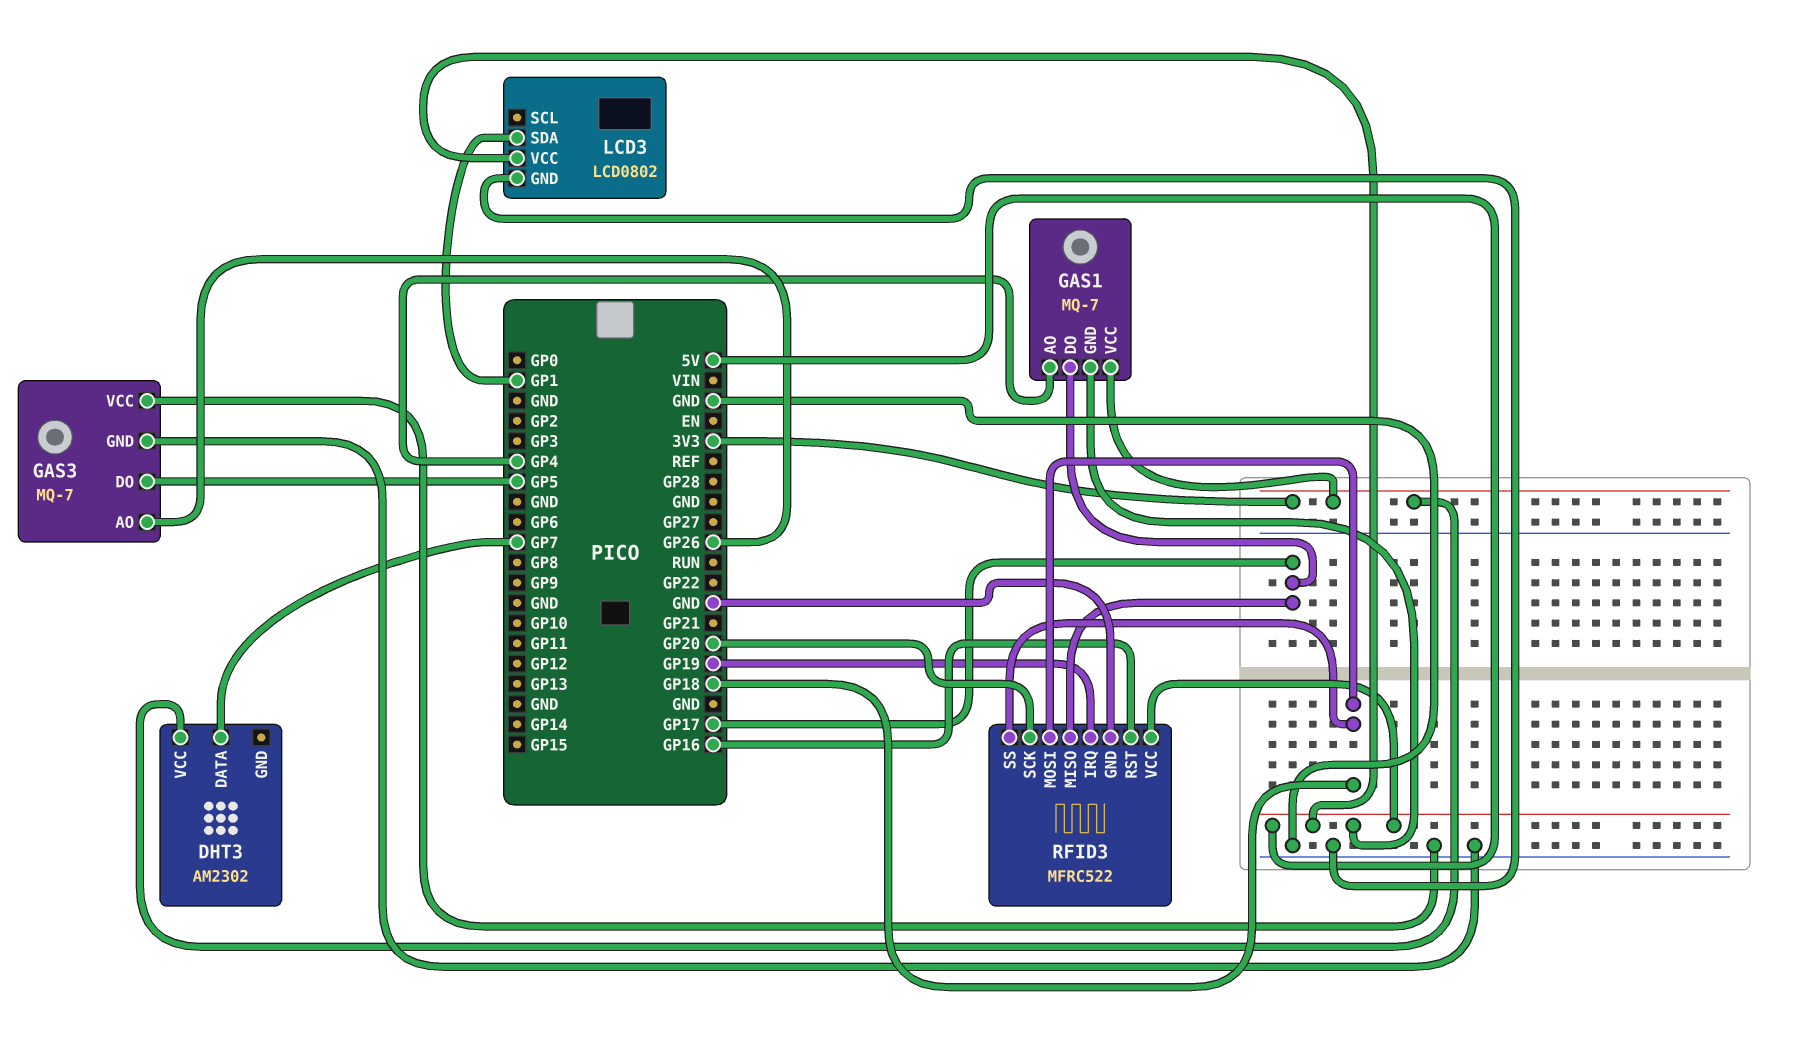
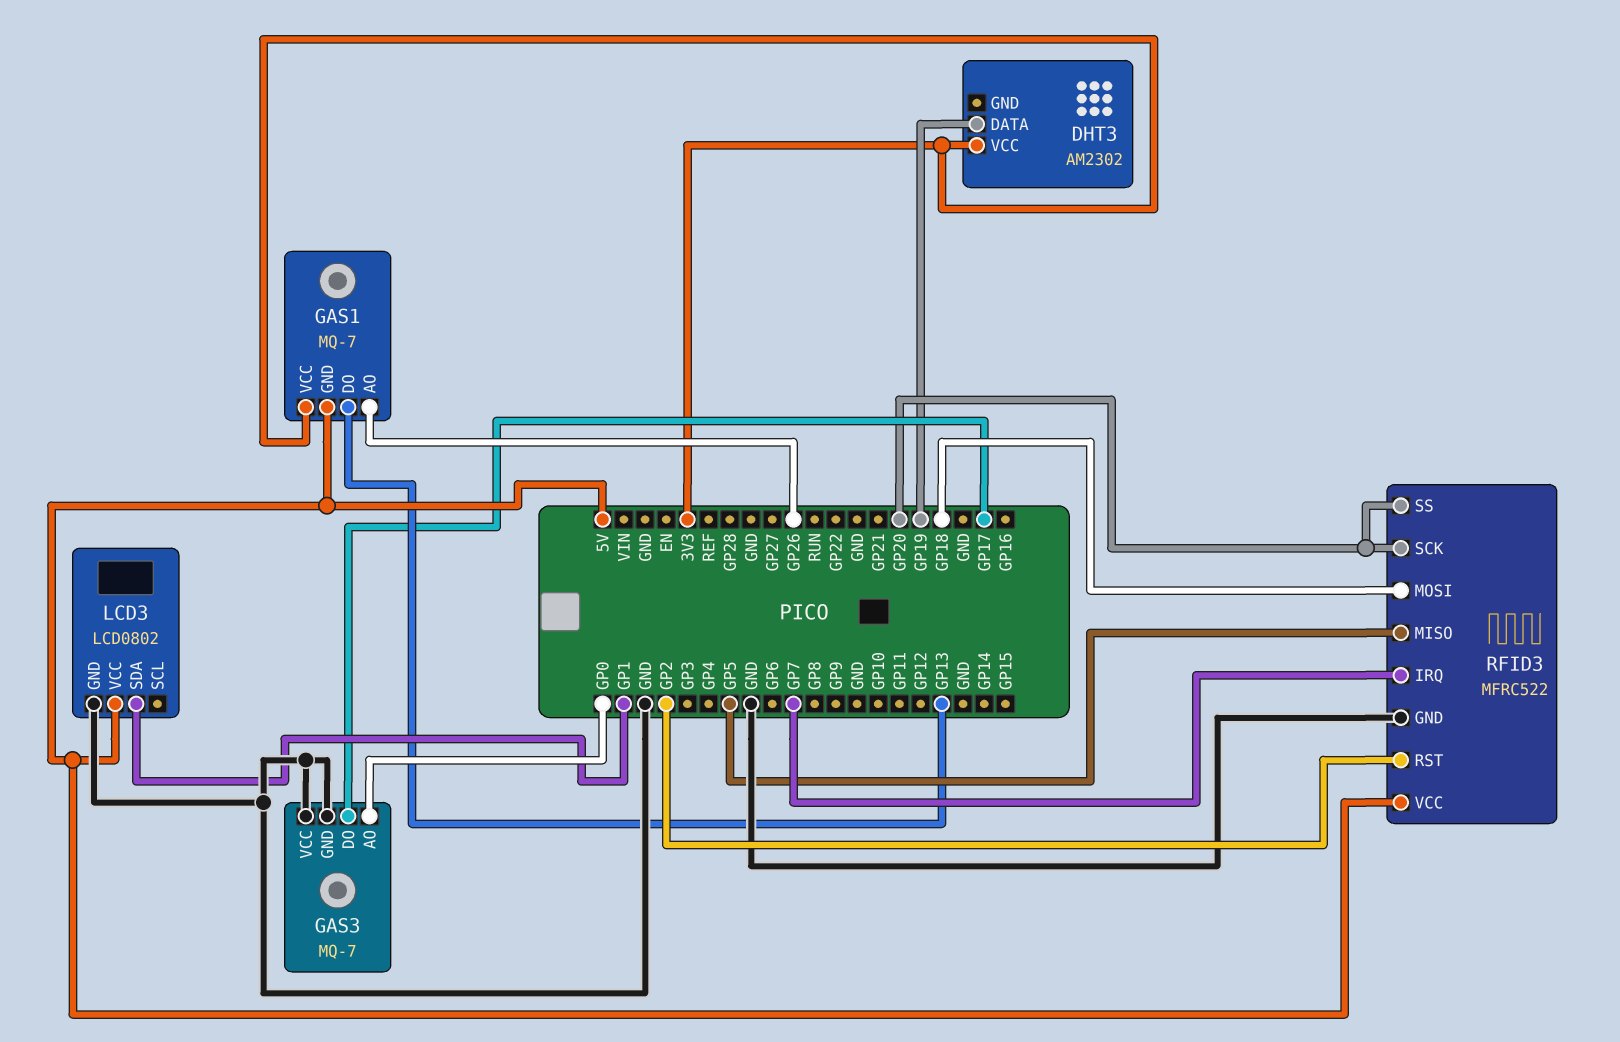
DHT3 pin DATA: GP7 -> GP19
GAS1 pin AO: GP4 -> GP26
GAS1 pin DO: GP17 -> GP13
GAS3 pin AO: GP26 -> GP0
GAS3 pin DO: GP5 -> GP17
RFID3 pin IRQ: GP19 -> GP7
RFID3 pin MISO: GP17 -> GP5
RFID3 pin RST: GP16 -> GP2
RFID3 pin SS: GP18 -> GP20

